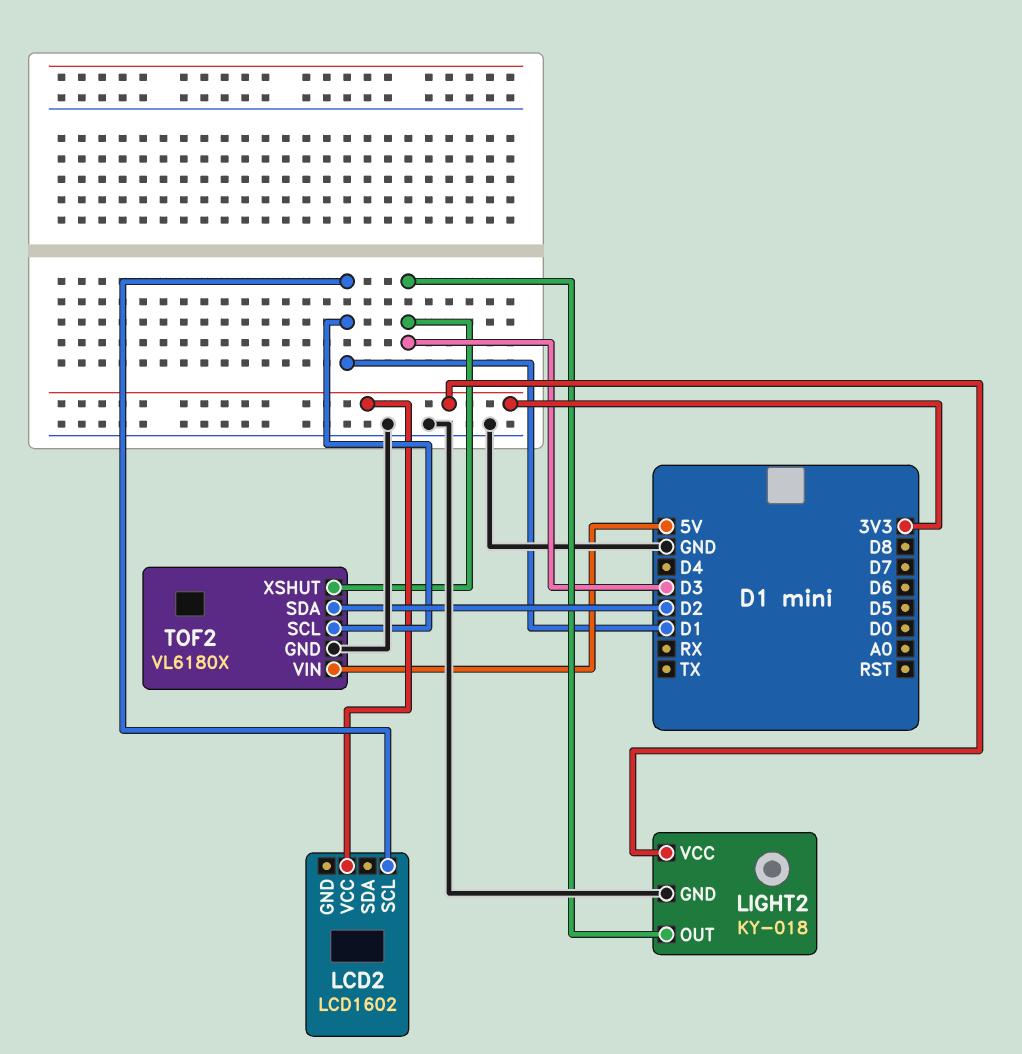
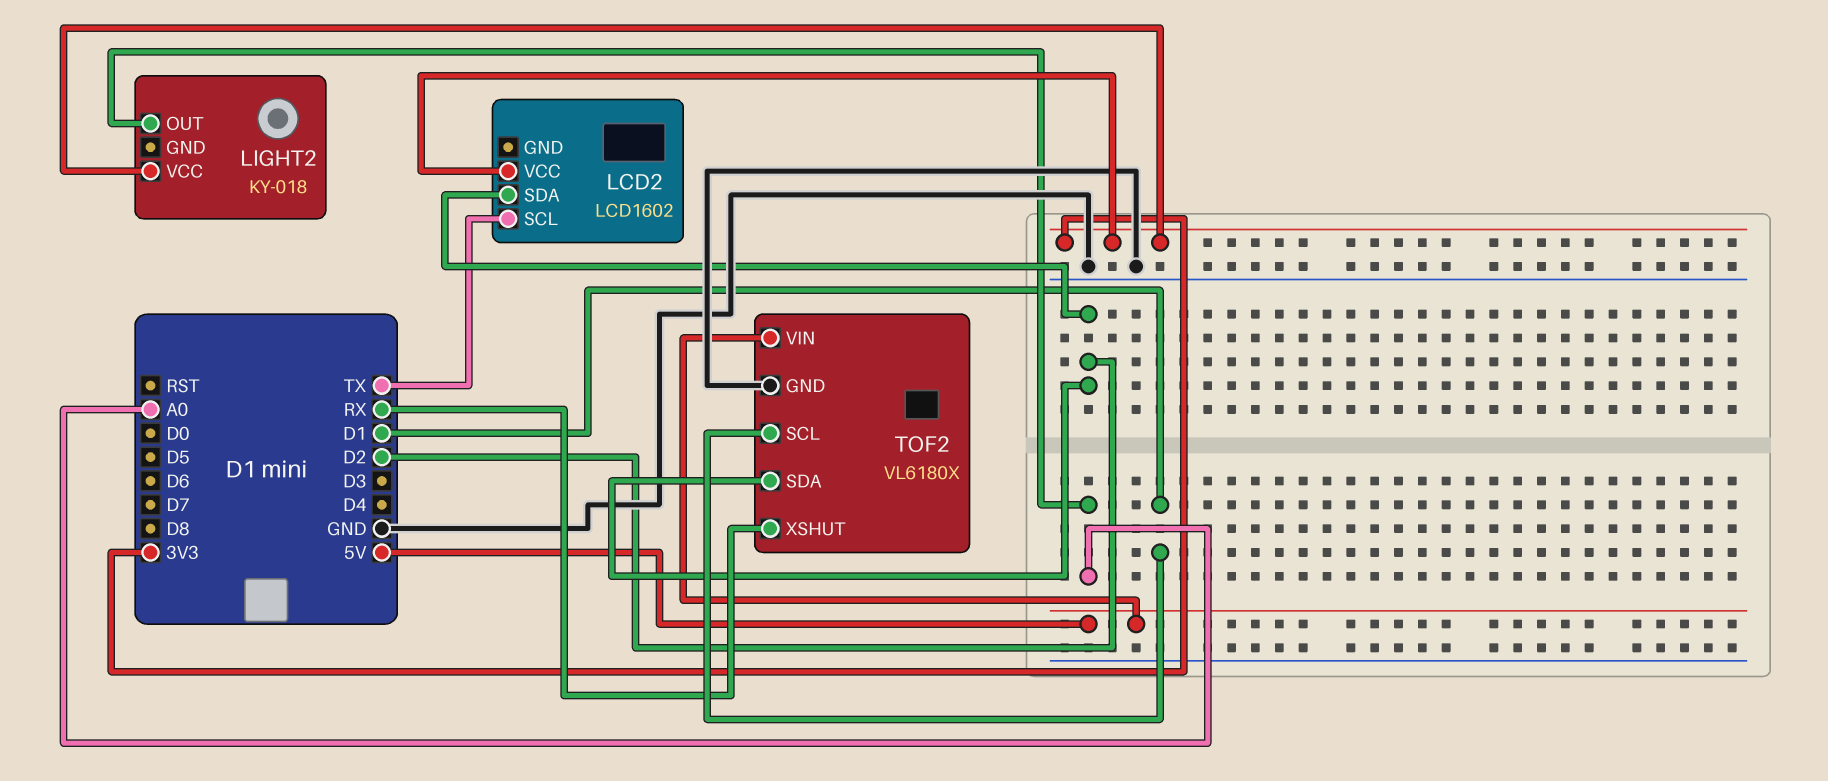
LCD2 pin SCL: D1 -> TX
LCD2 pin SDA: none -> D2
LIGHT2 pin GND: GND -> none
LIGHT2 pin OUT: D3 -> A0
TOF2 pin XSHUT: D3 -> RX

